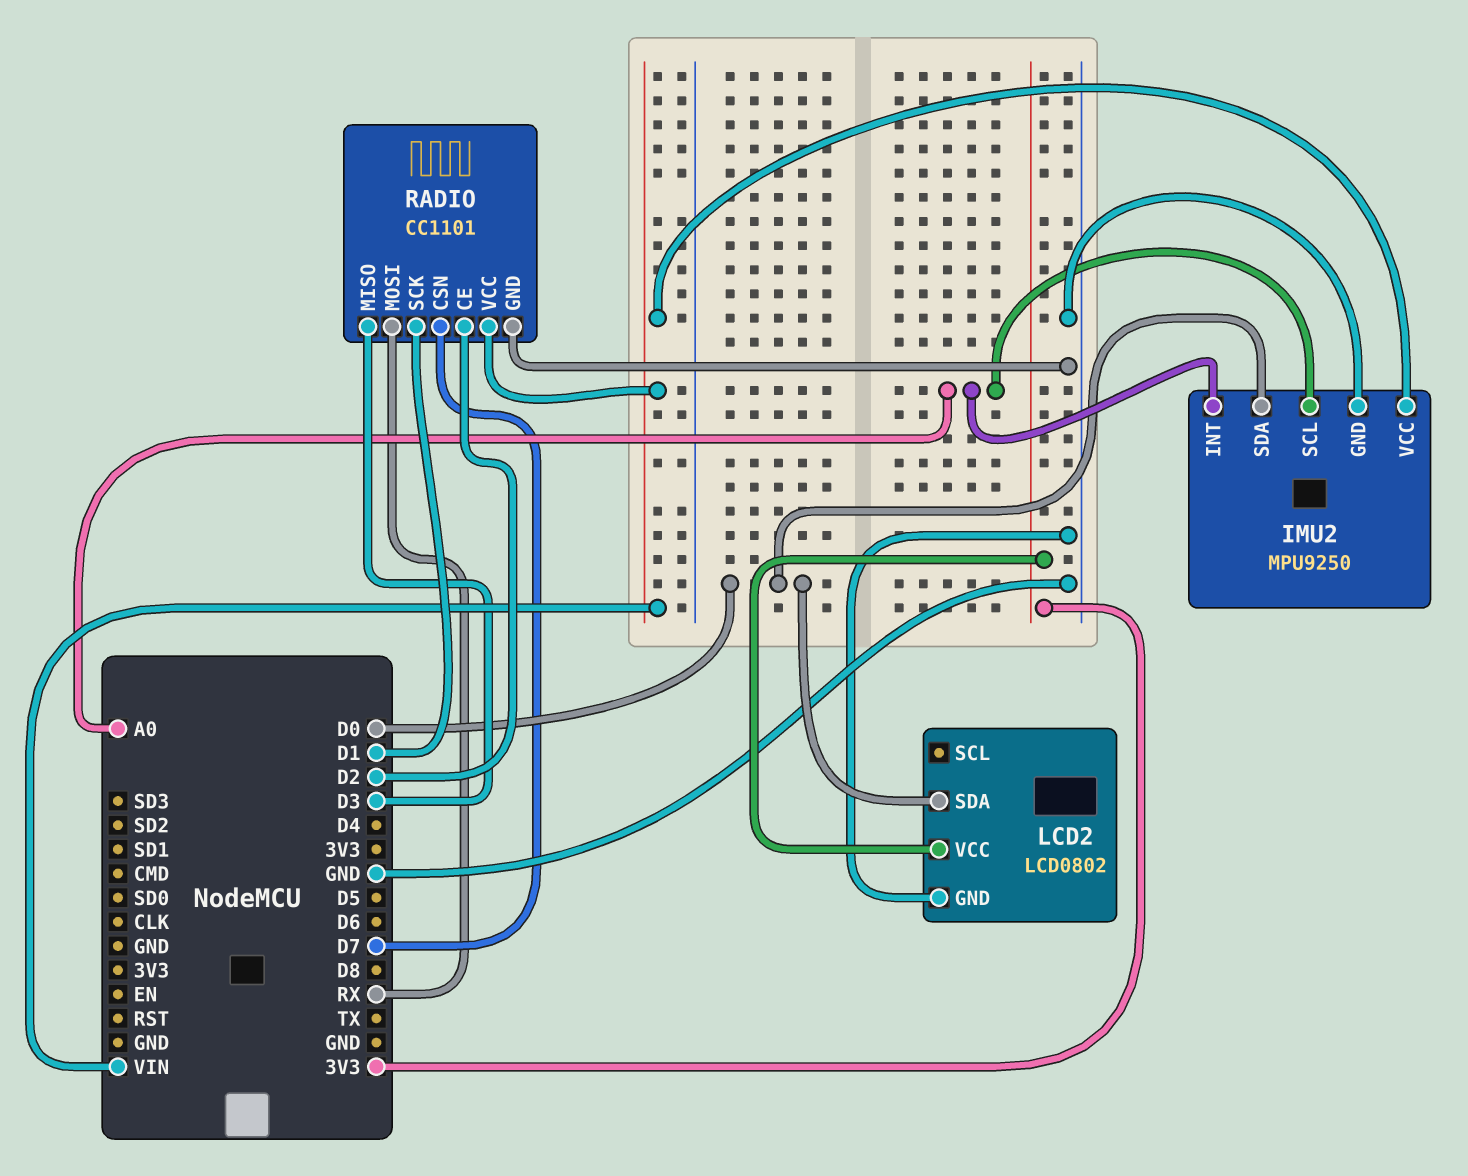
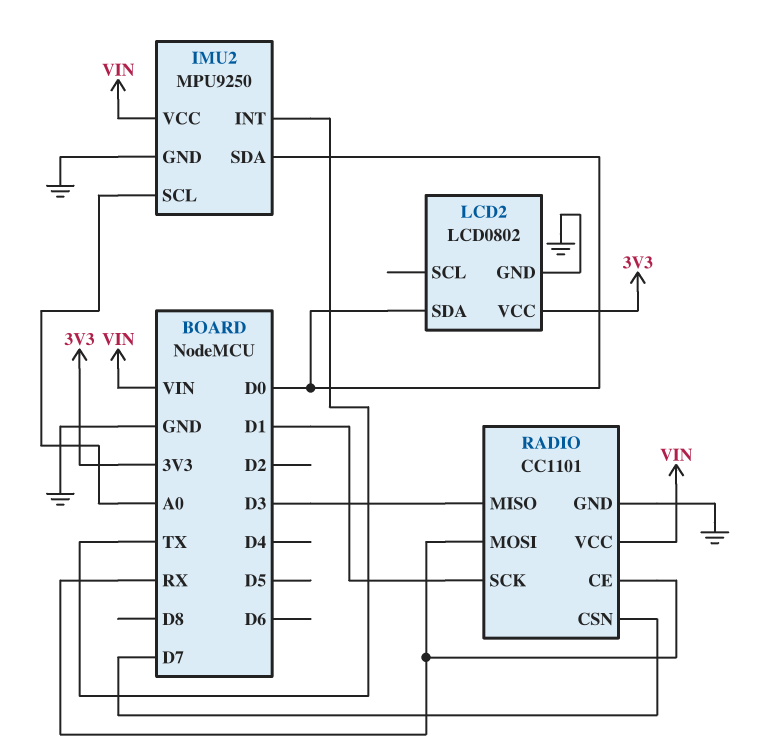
IMU2 pin INT: A0 -> TX
RADIO pin CE: D2 -> RX

